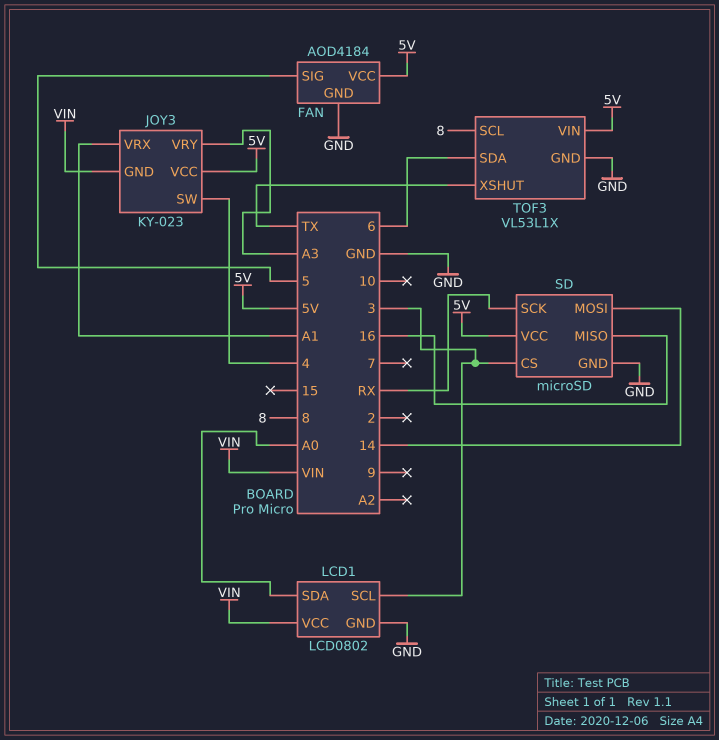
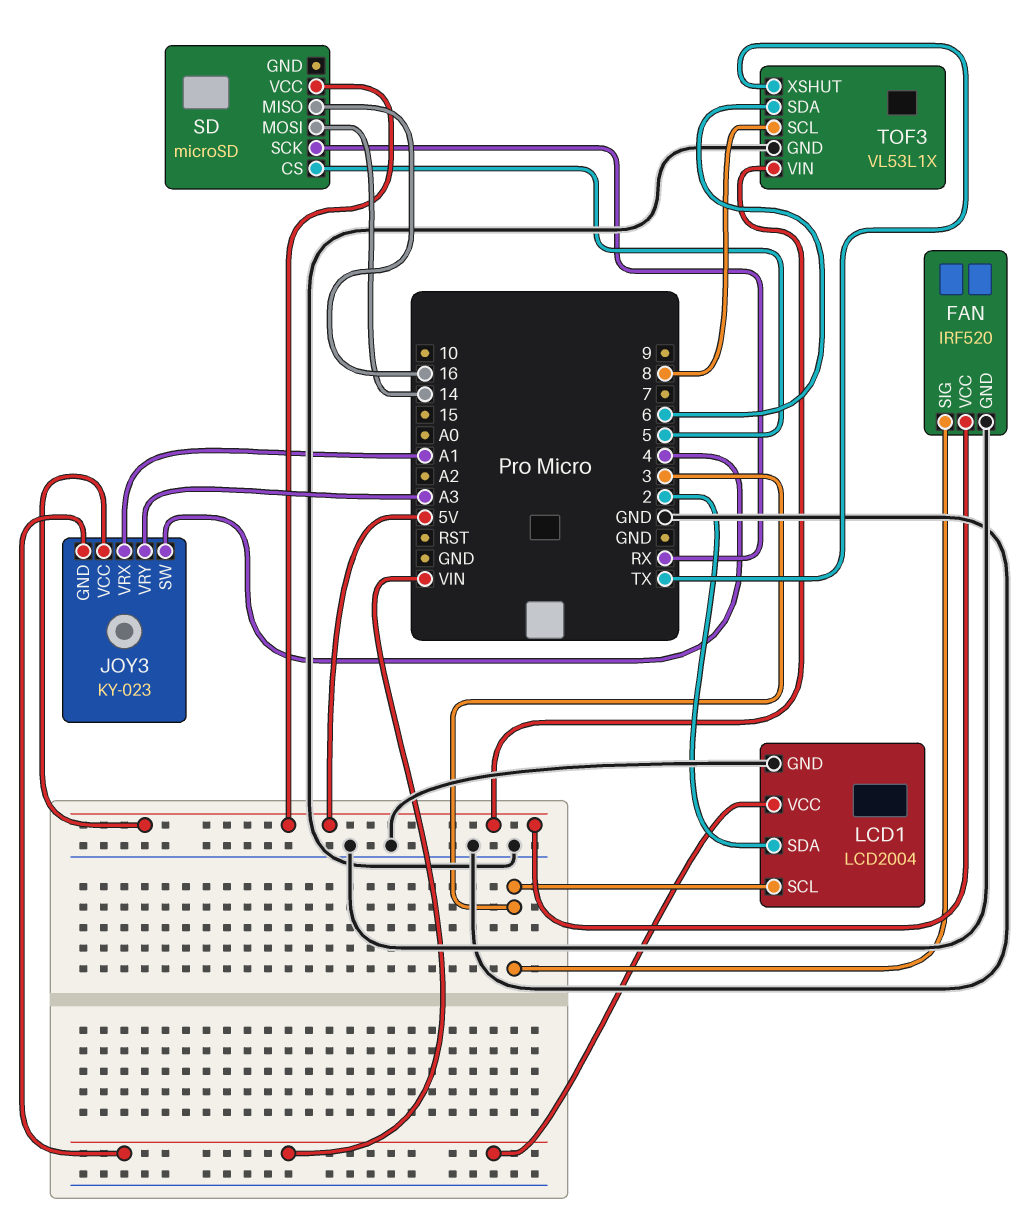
FAN: AOD4184 -> IRF520
FAN pin SIG: 5 -> 3
LCD1: LCD0802 -> LCD2004
LCD1 pin SDA: A0 -> 2
SD pin CS: 3 -> 5
SD pin GND: GND -> none

